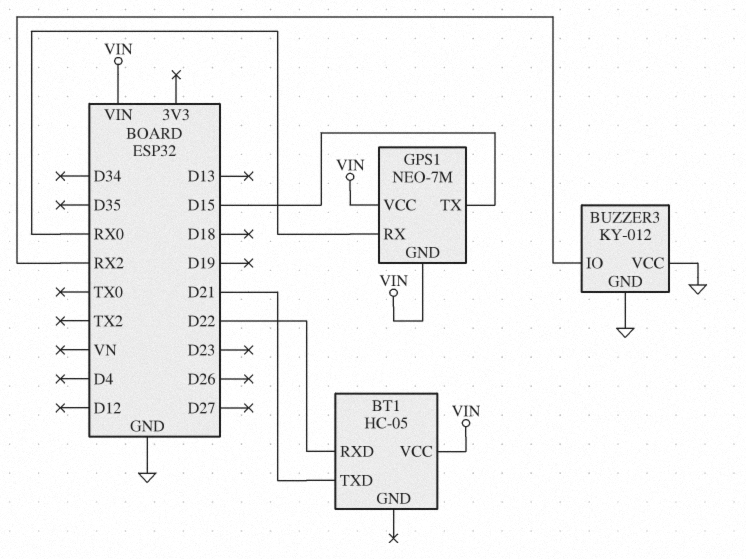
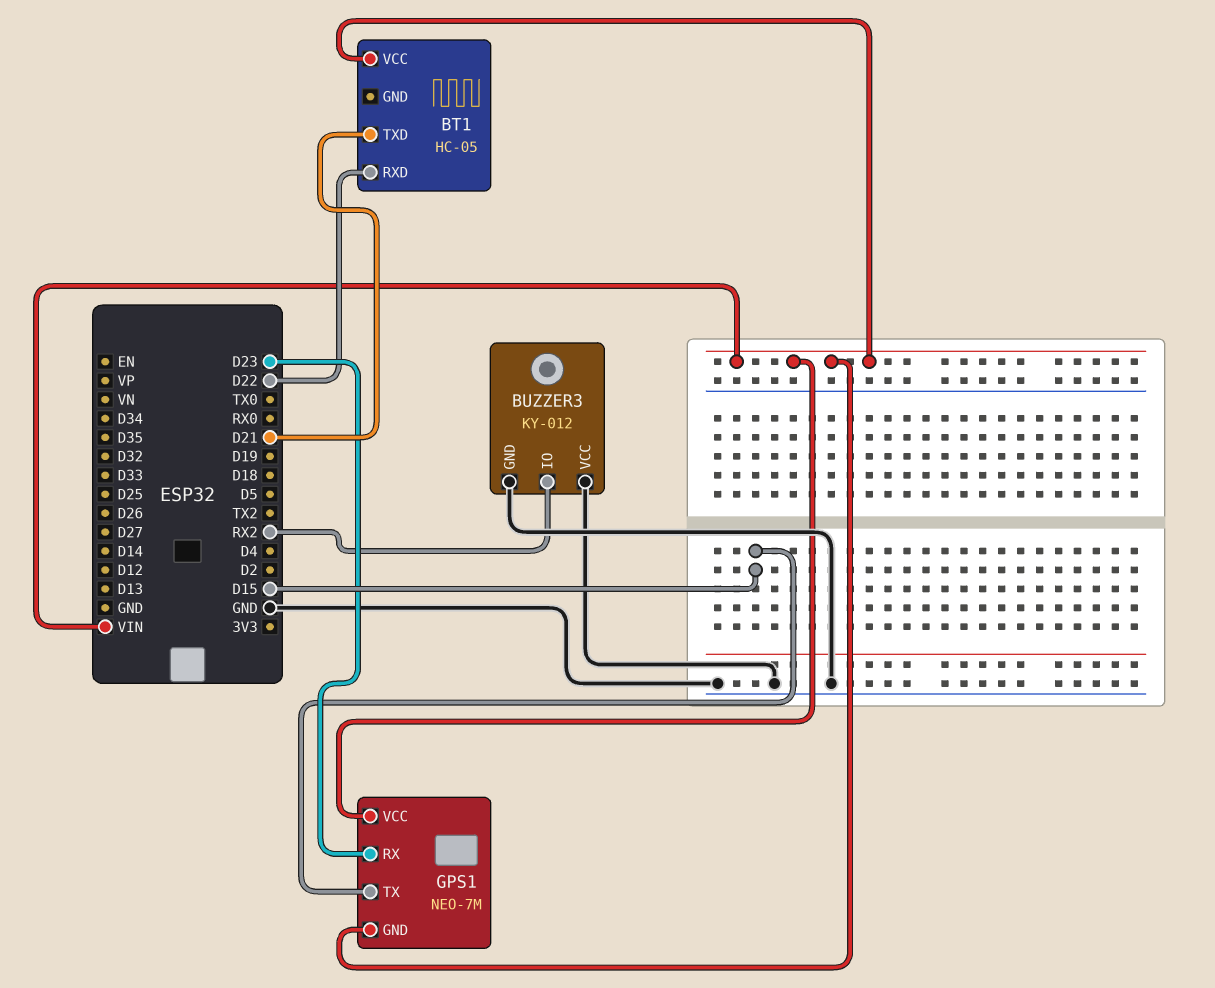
GPS1 pin RX: RX0 -> D23

